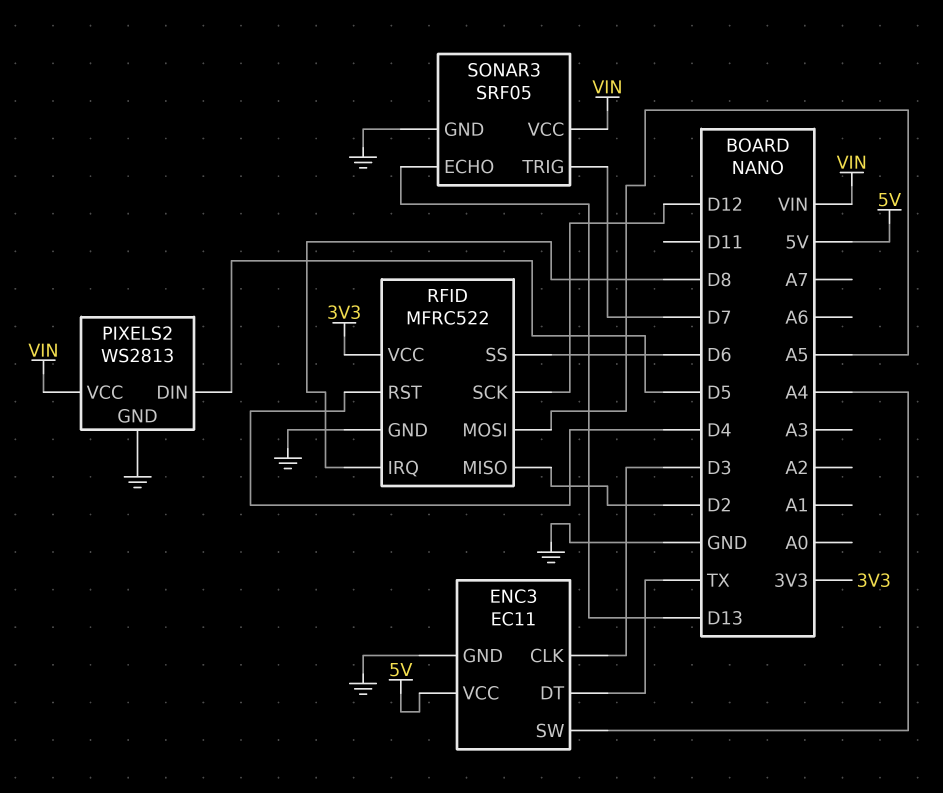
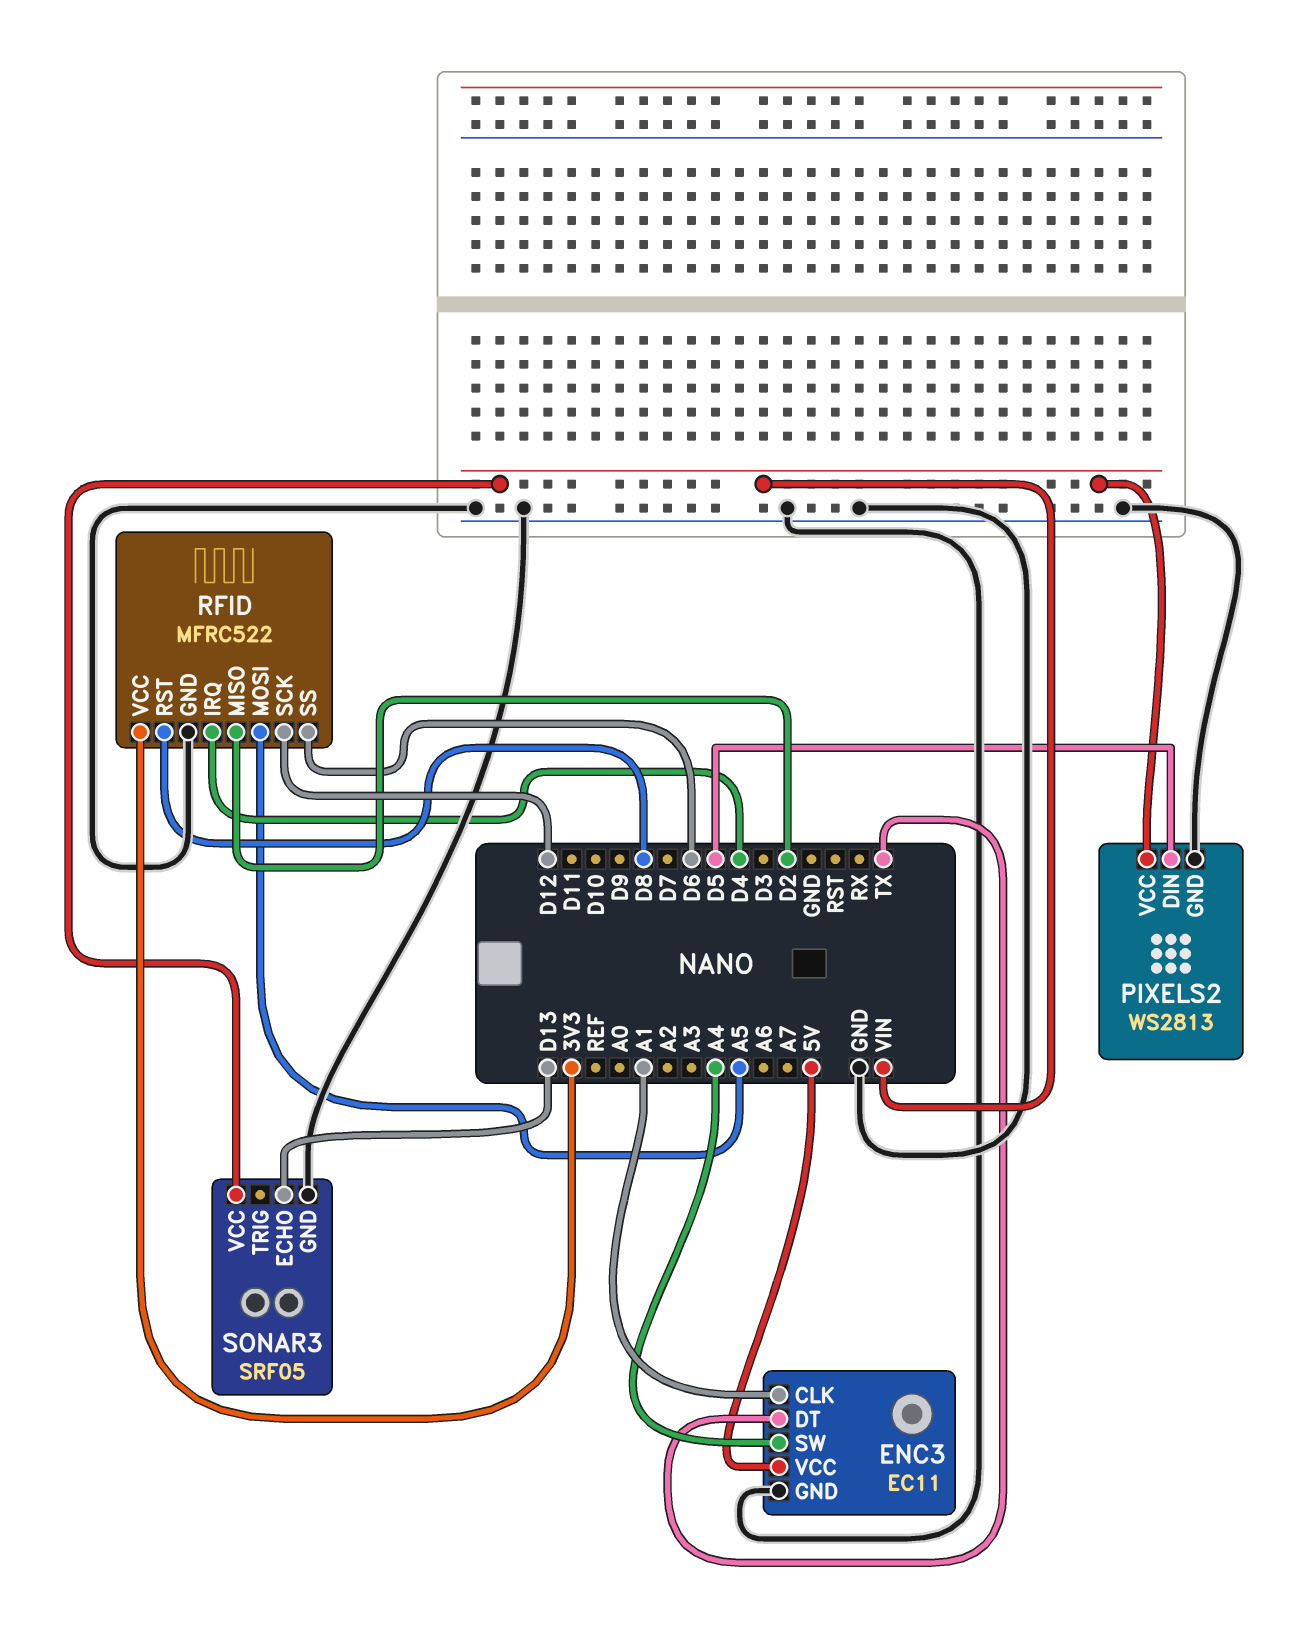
ENC3 pin CLK: D3 -> A1
RFID pin IRQ: D8 -> D4
RFID pin RST: D4 -> D8
SONAR3 pin TRIG: D7 -> none

